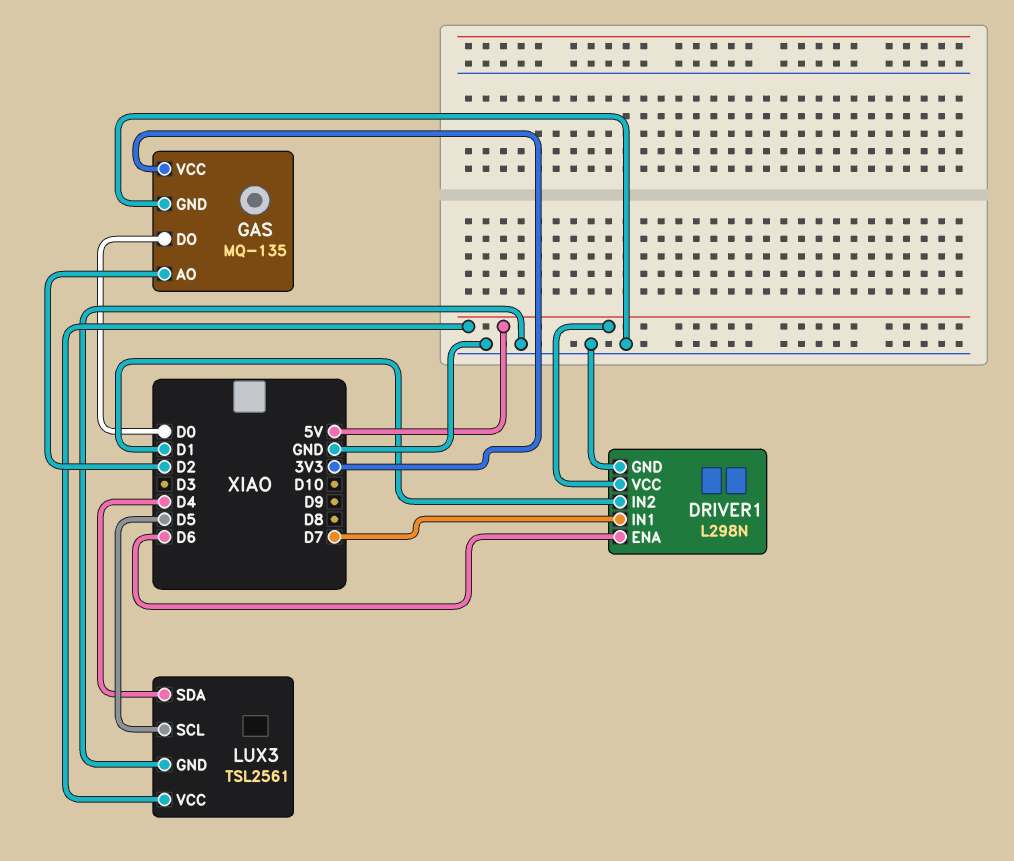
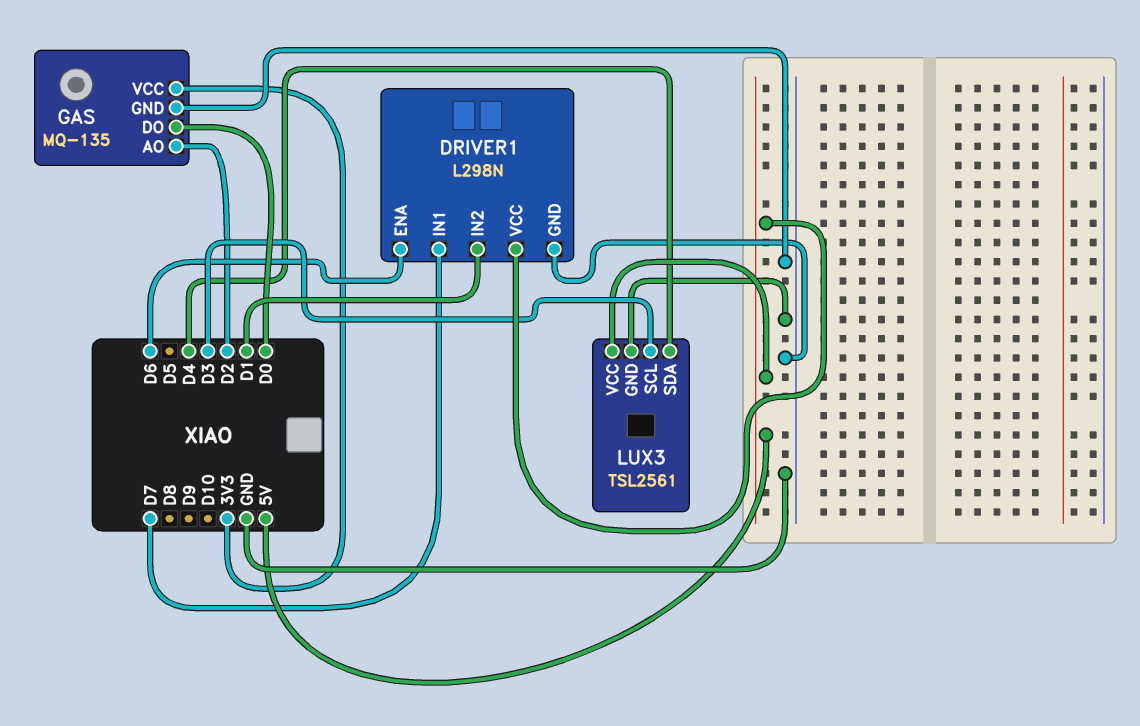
LUX3 pin SCL: D5 -> D3

